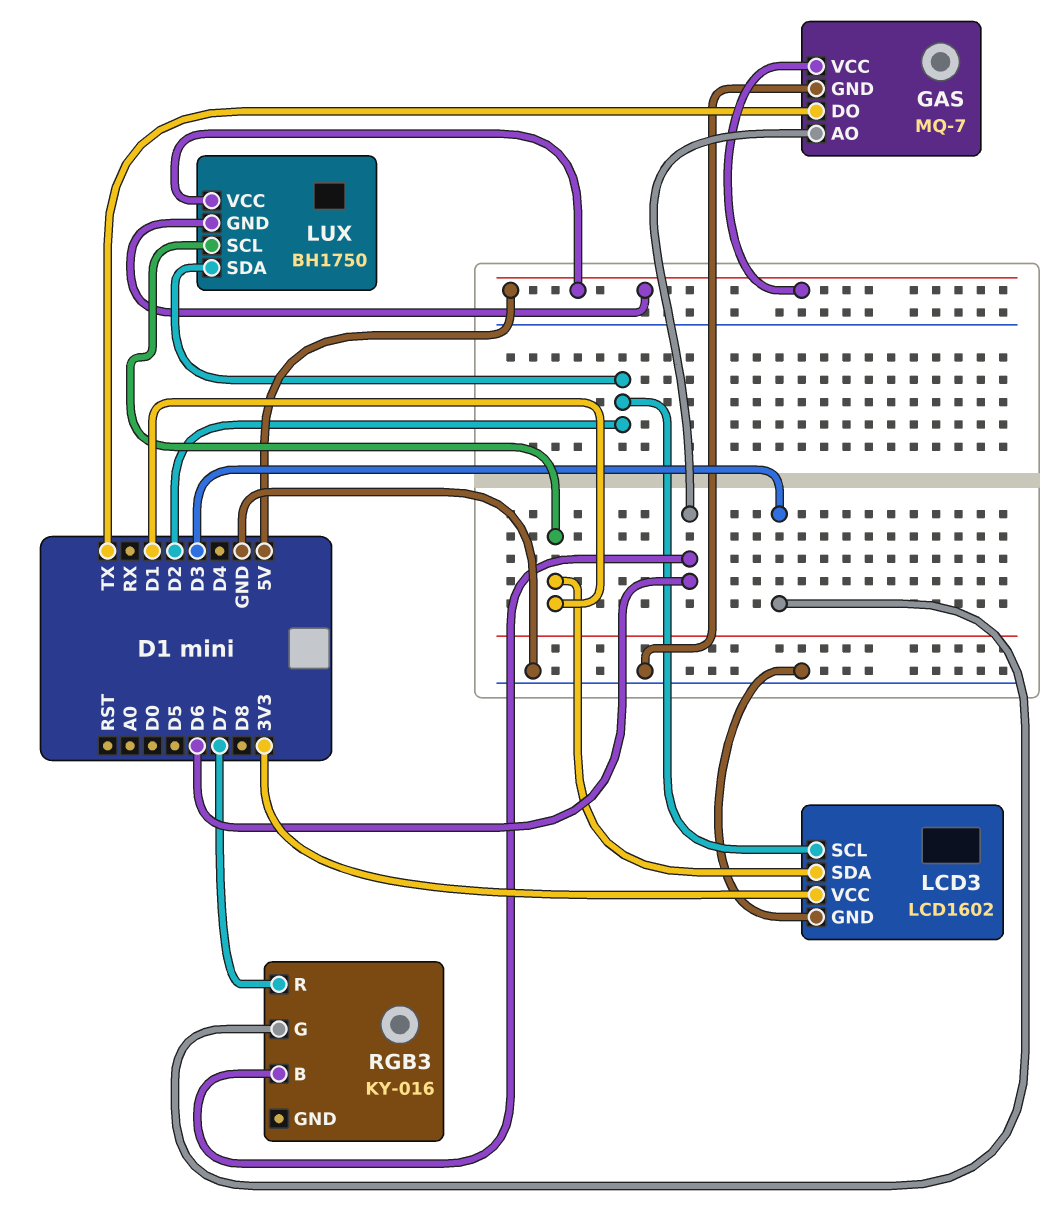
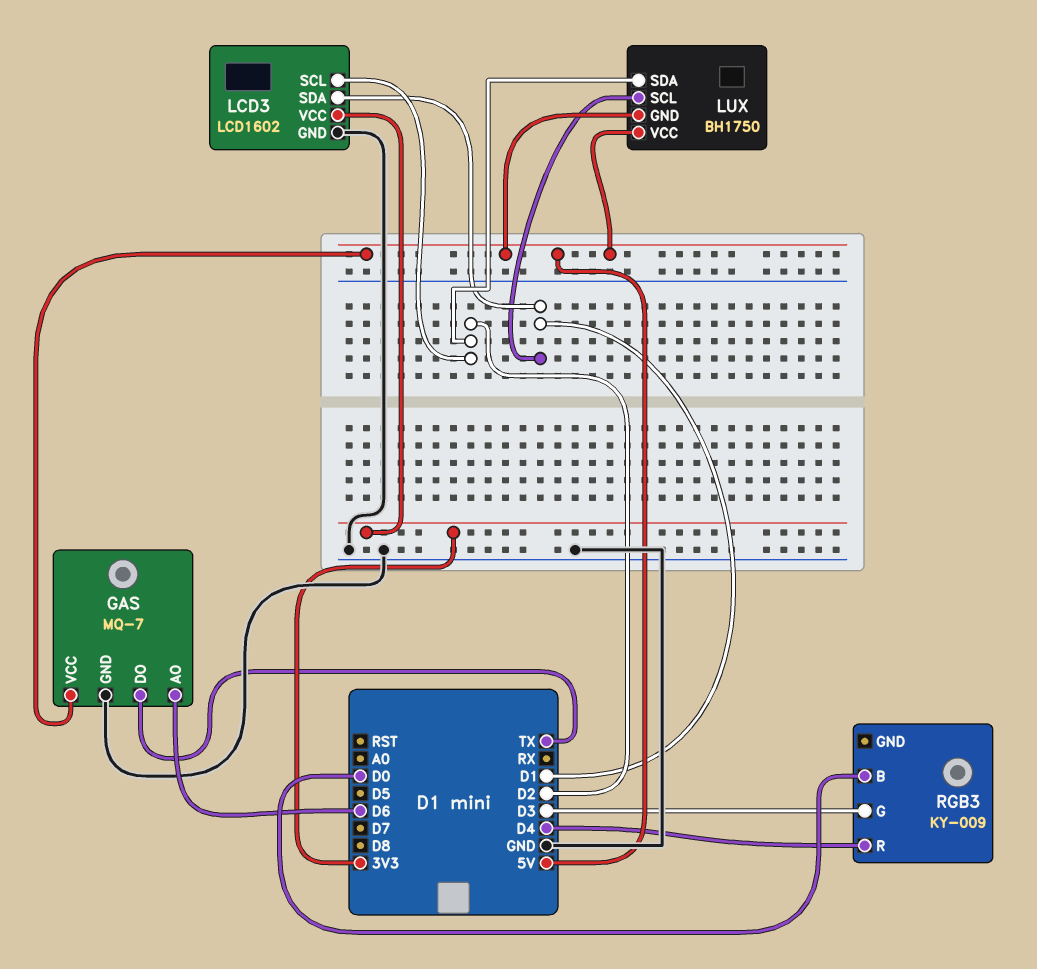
RGB3: KY-016 -> KY-009
RGB3 pin B: D6 -> D0
RGB3 pin R: D7 -> D4

